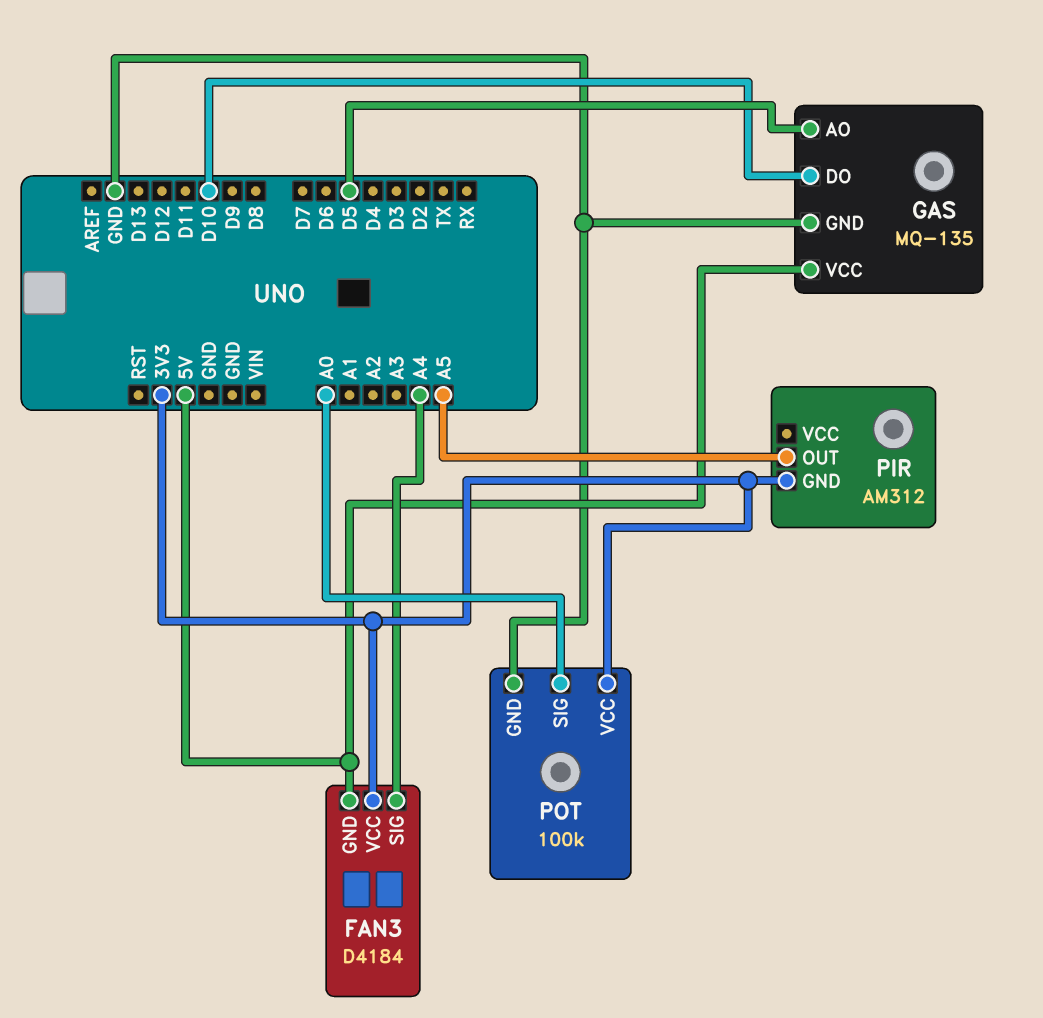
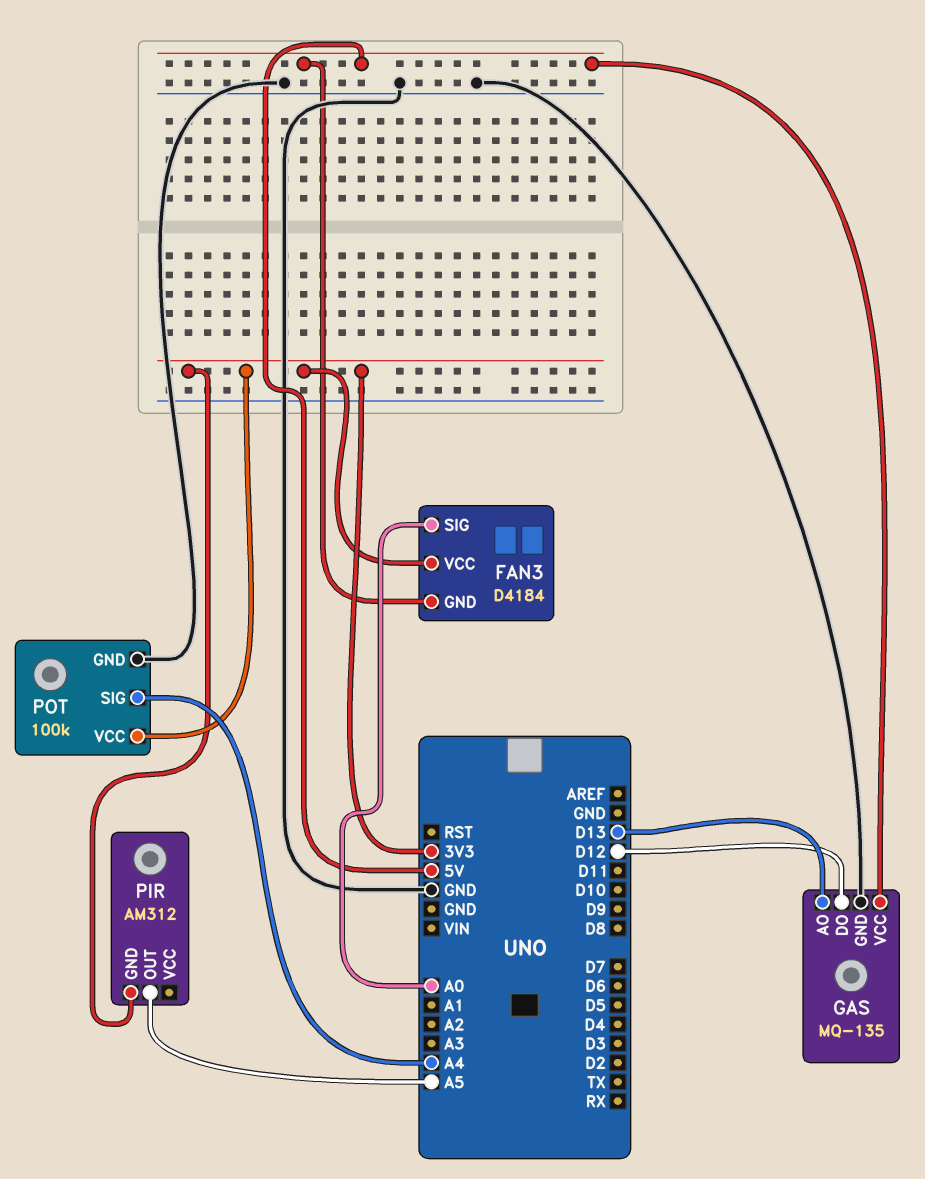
FAN3 pin SIG: A4 -> A0
GAS pin AO: D5 -> D13
GAS pin DO: D10 -> D12
POT pin SIG: A0 -> A4

